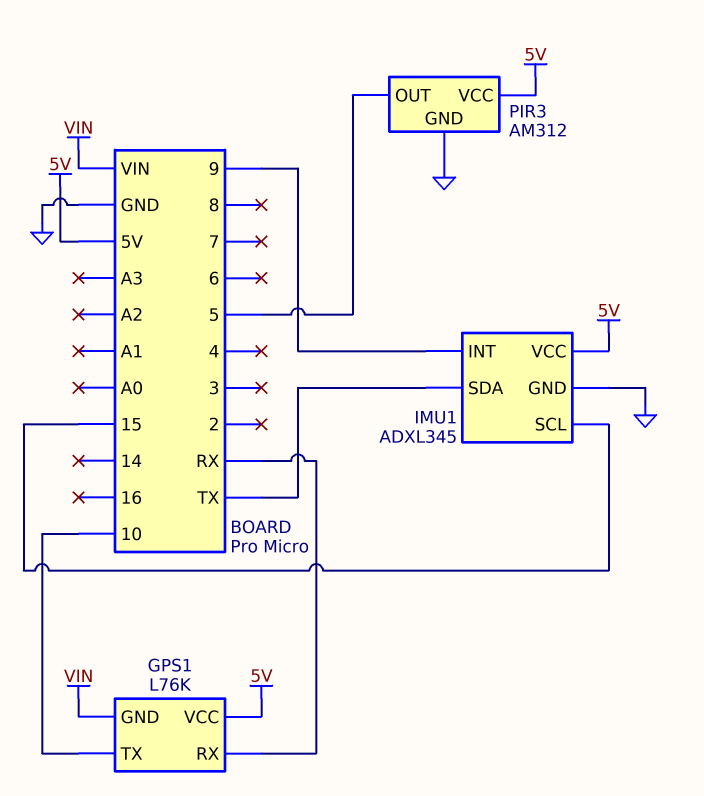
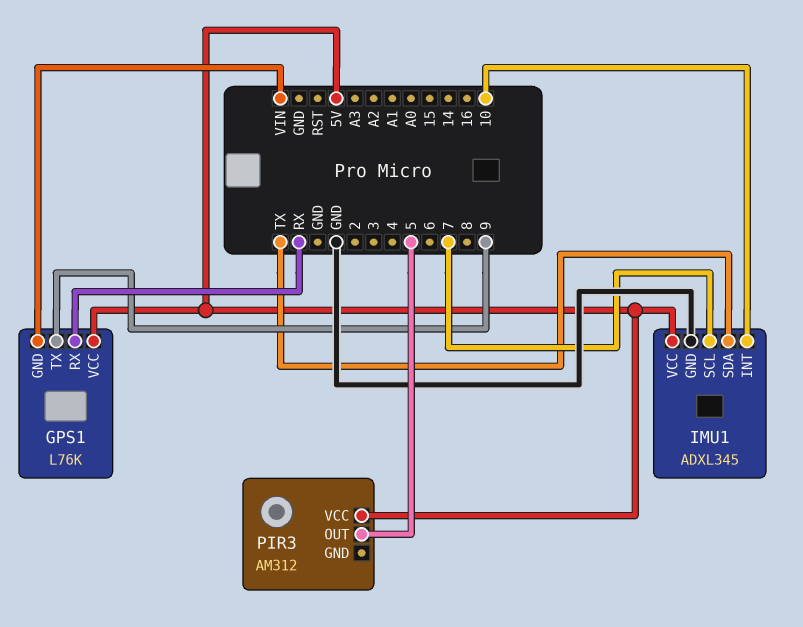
GPS1 pin TX: 10 -> 9
IMU1 pin INT: 9 -> 10
IMU1 pin SCL: 15 -> 7
PIR3 pin GND: GND -> none

